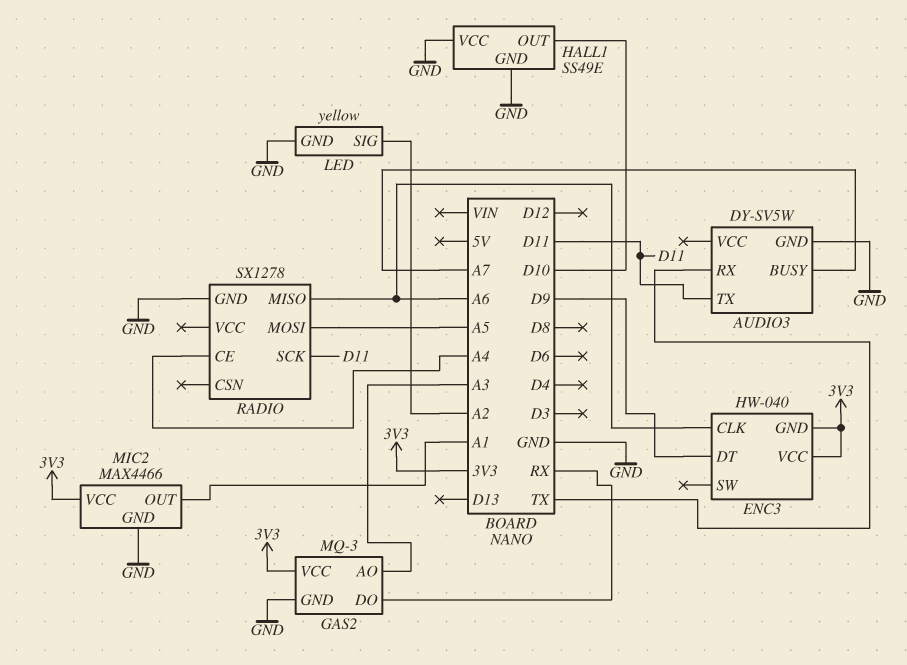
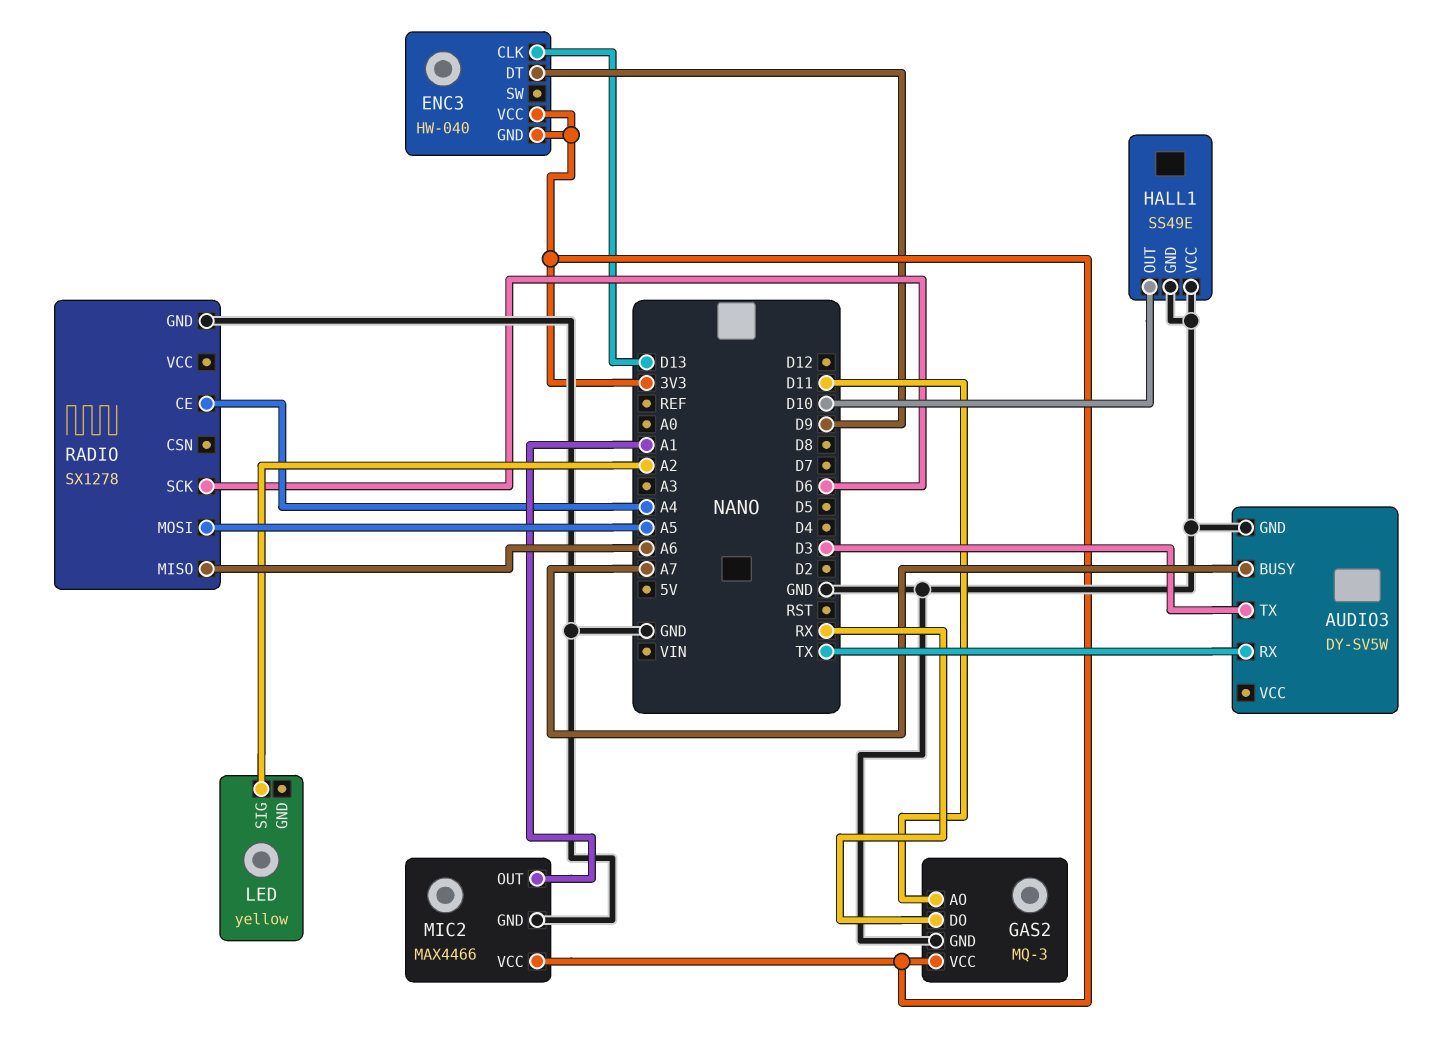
AUDIO3 pin TX: D11 -> D3
ENC3 pin CLK: A6 -> D13
GAS2 pin AO: A3 -> D11
LED pin GND: GND -> none
RADIO pin SCK: D11 -> D6

